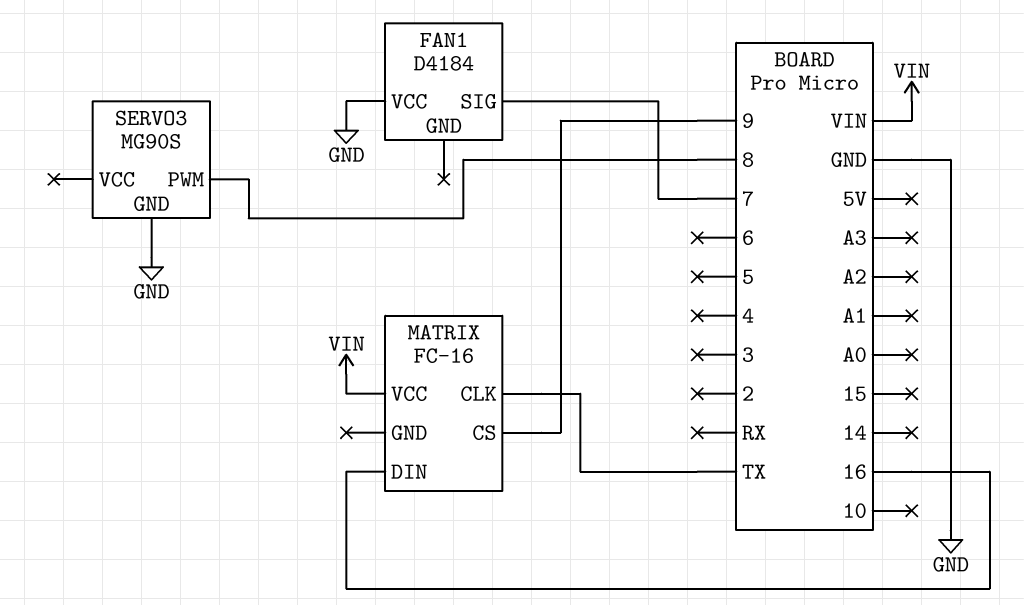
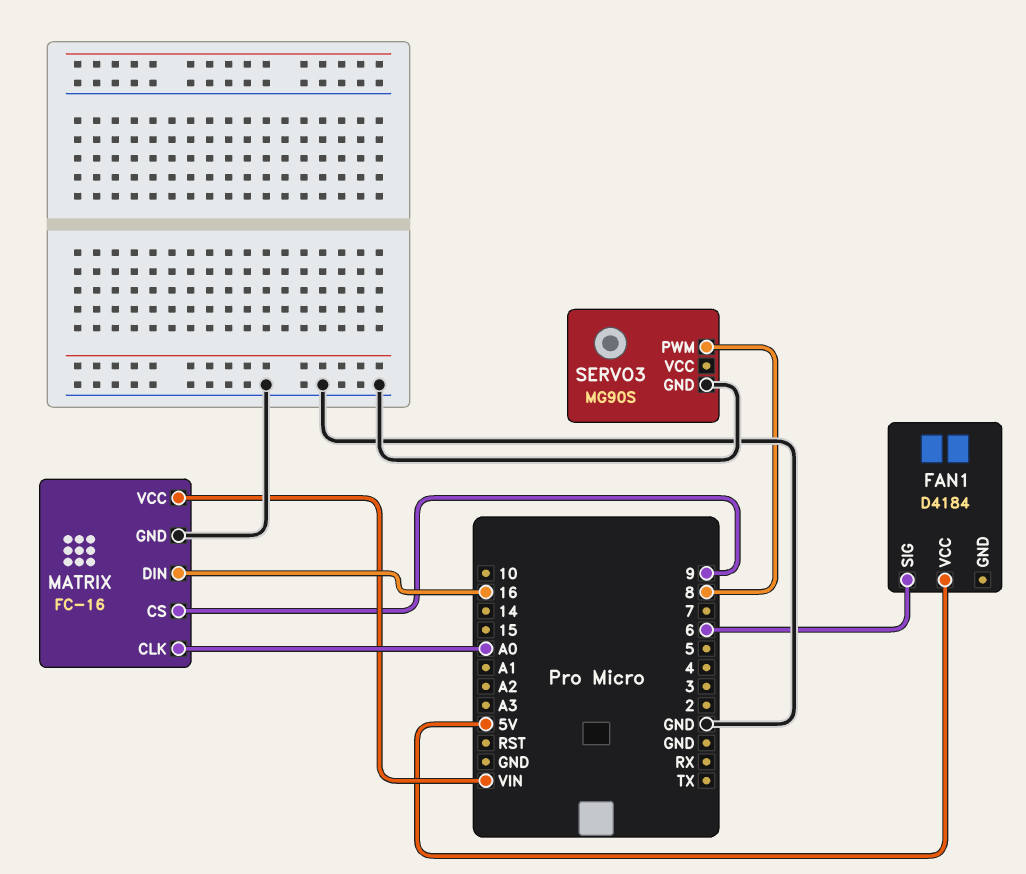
FAN1 pin SIG: 7 -> 6
FAN1 pin VCC: GND -> 5V
MATRIX pin CLK: TX -> A0
MATRIX pin GND: none -> GND

